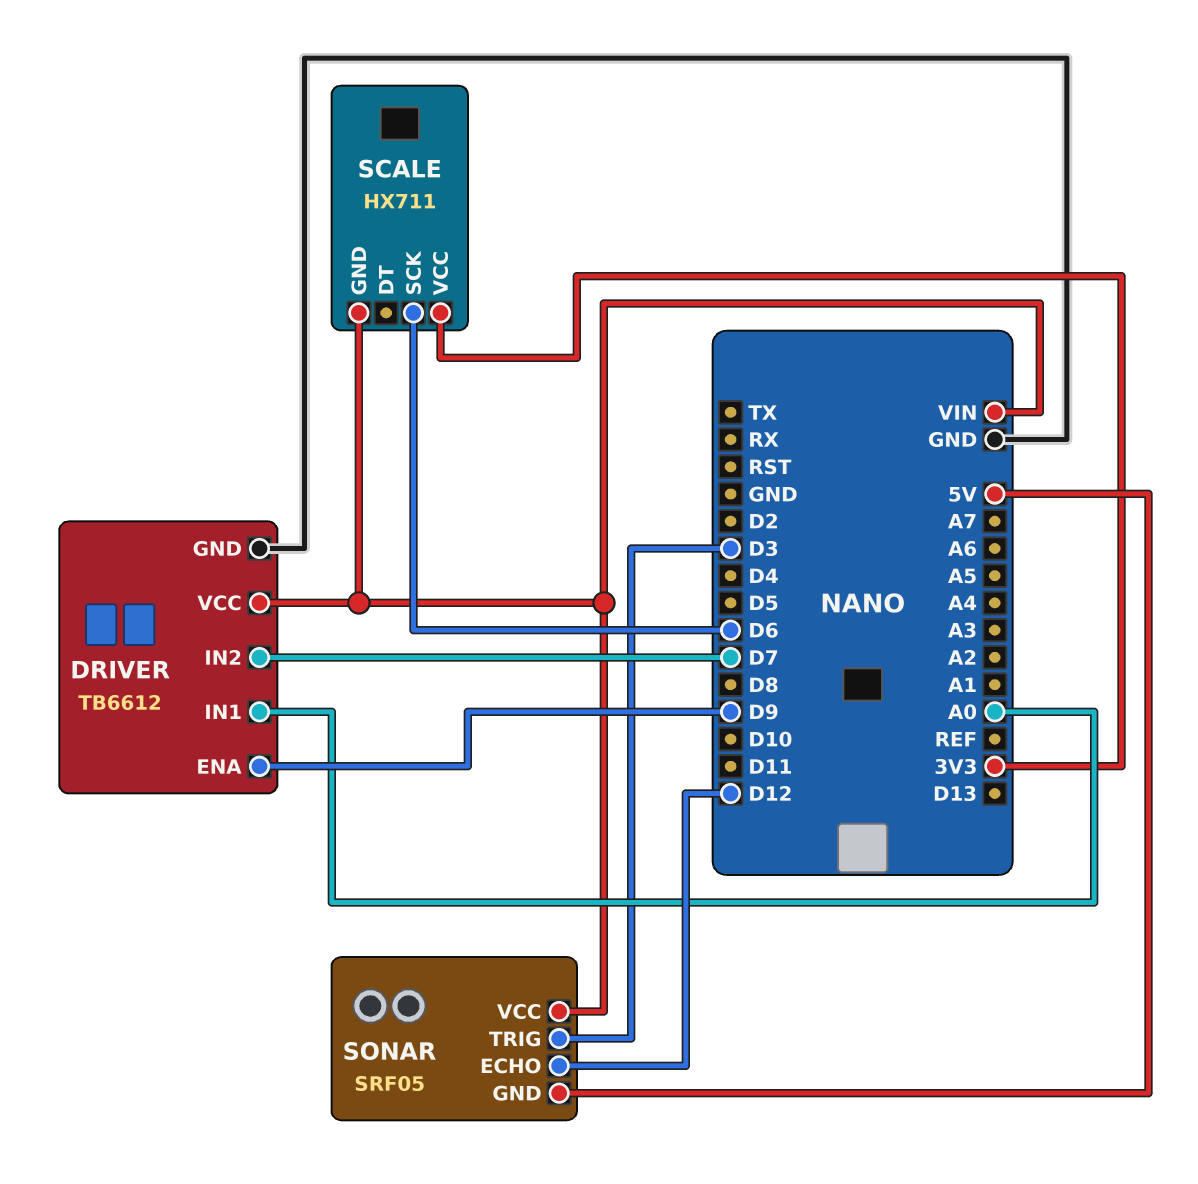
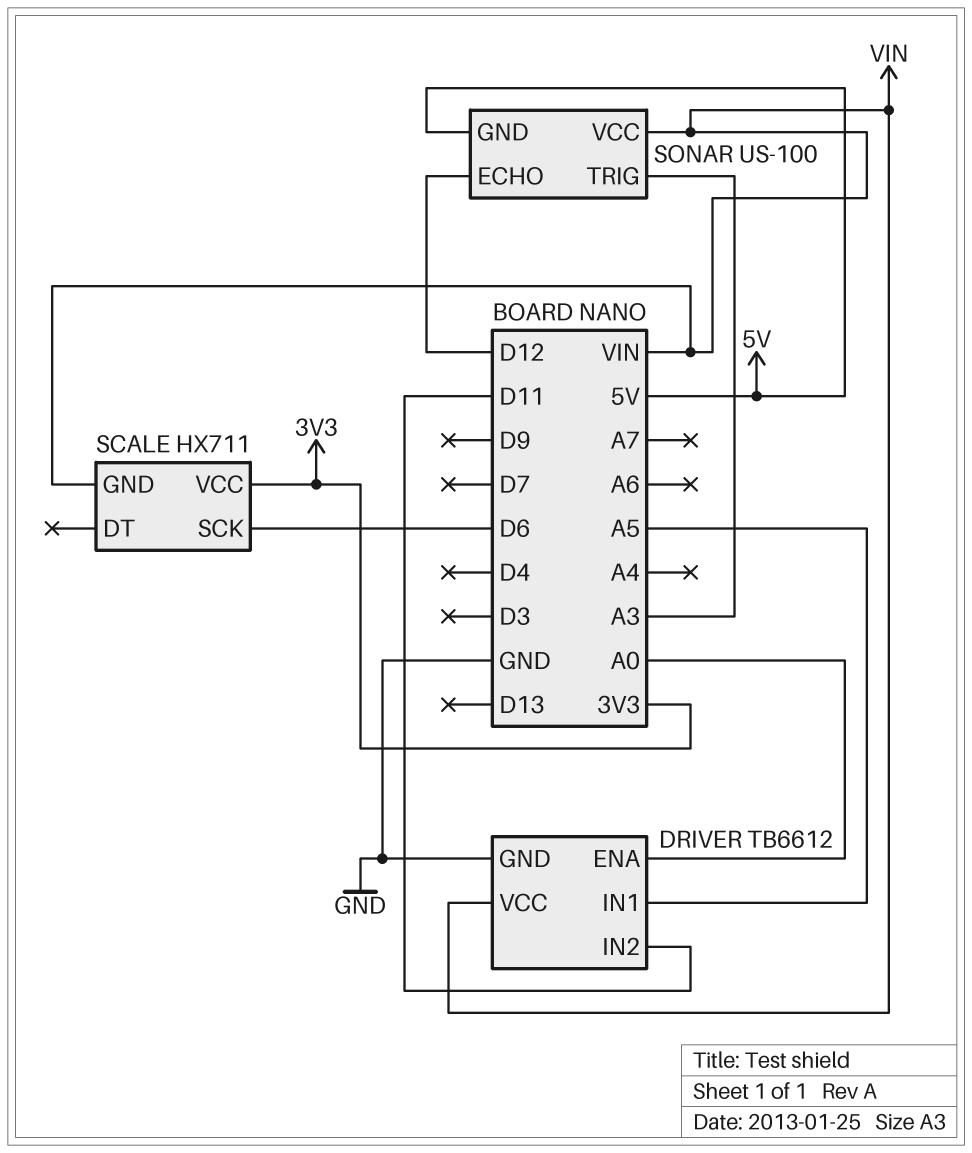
DRIVER pin ENA: D9 -> A0
DRIVER pin IN1: A0 -> A5
DRIVER pin IN2: D7 -> D11
SONAR: SRF05 -> US-100
SONAR pin TRIG: D3 -> A3

